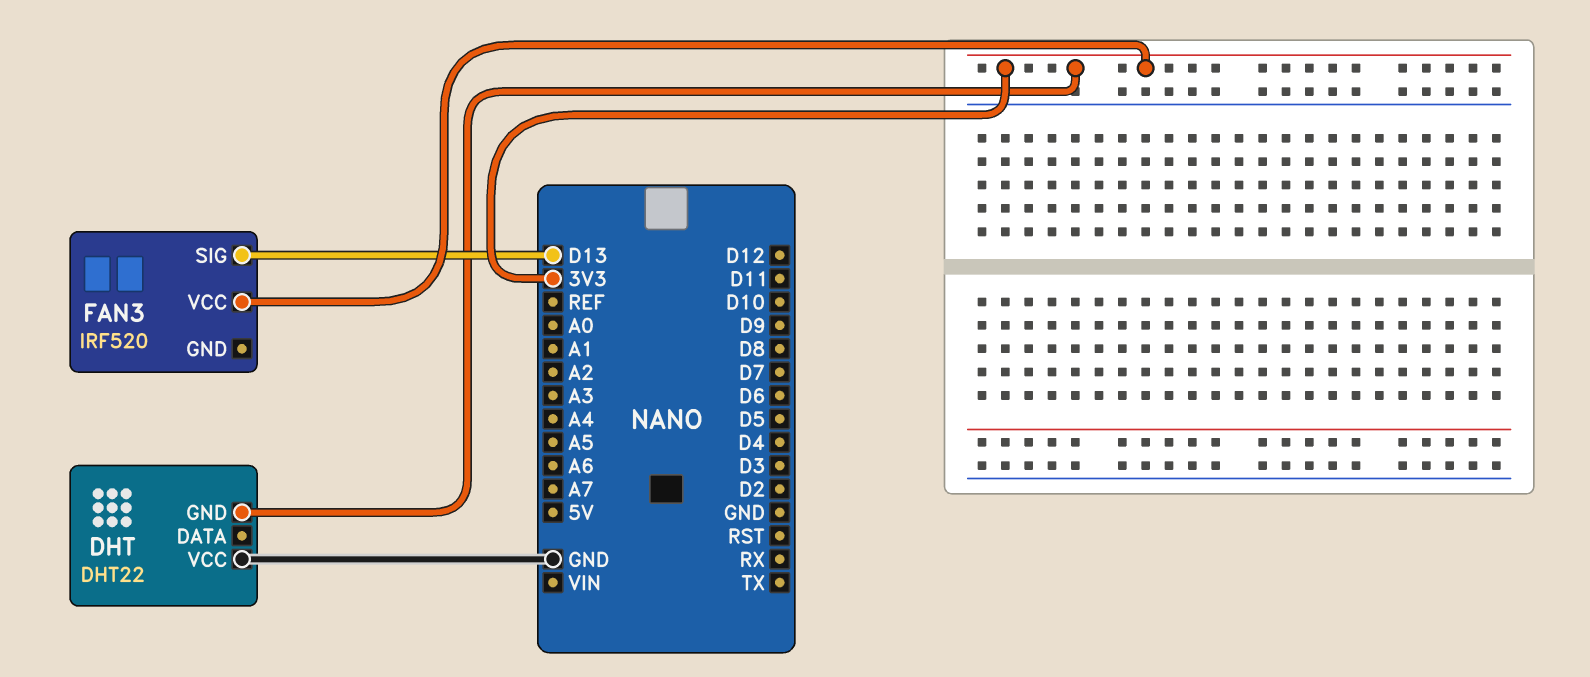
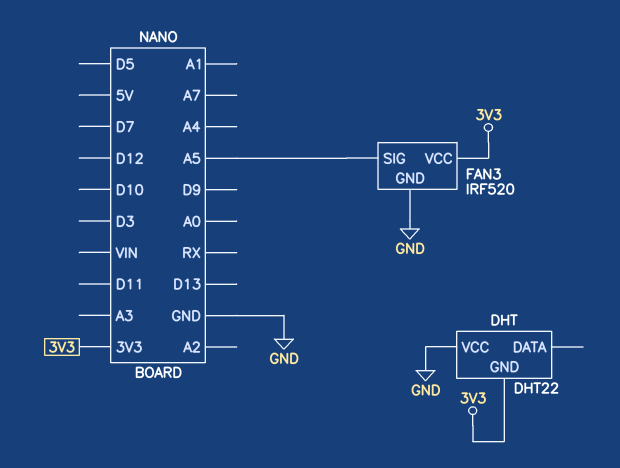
FAN3 pin GND: none -> GND
FAN3 pin SIG: D13 -> A5

